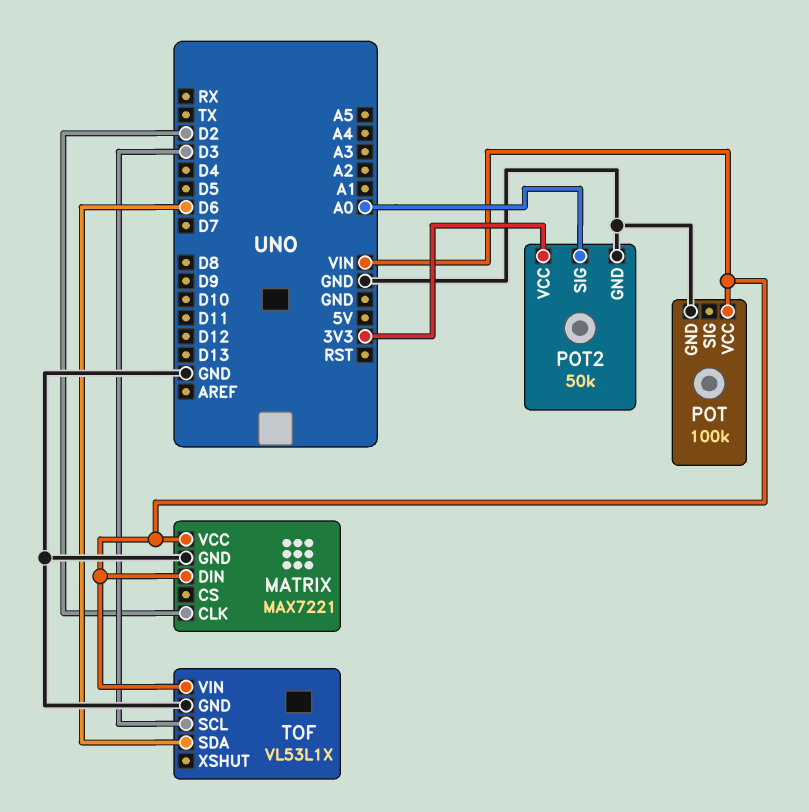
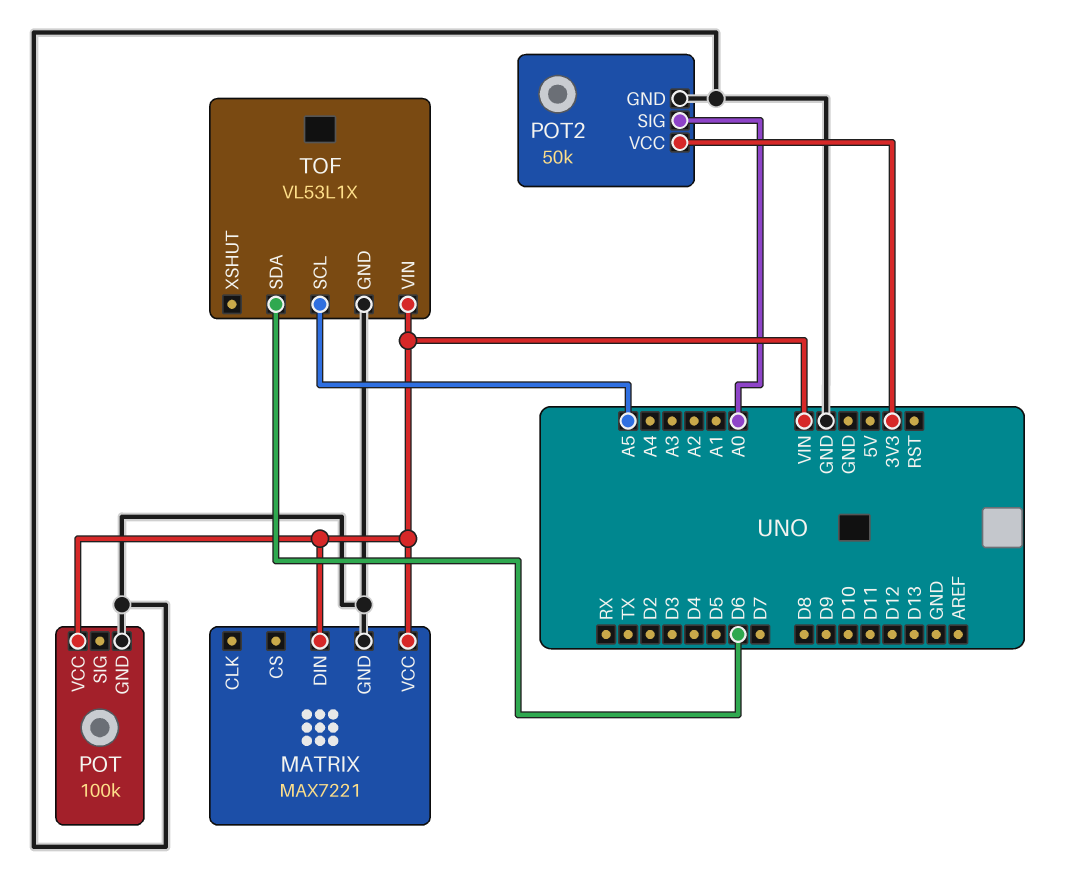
MATRIX pin CLK: D2 -> none
TOF pin SCL: D3 -> A5

